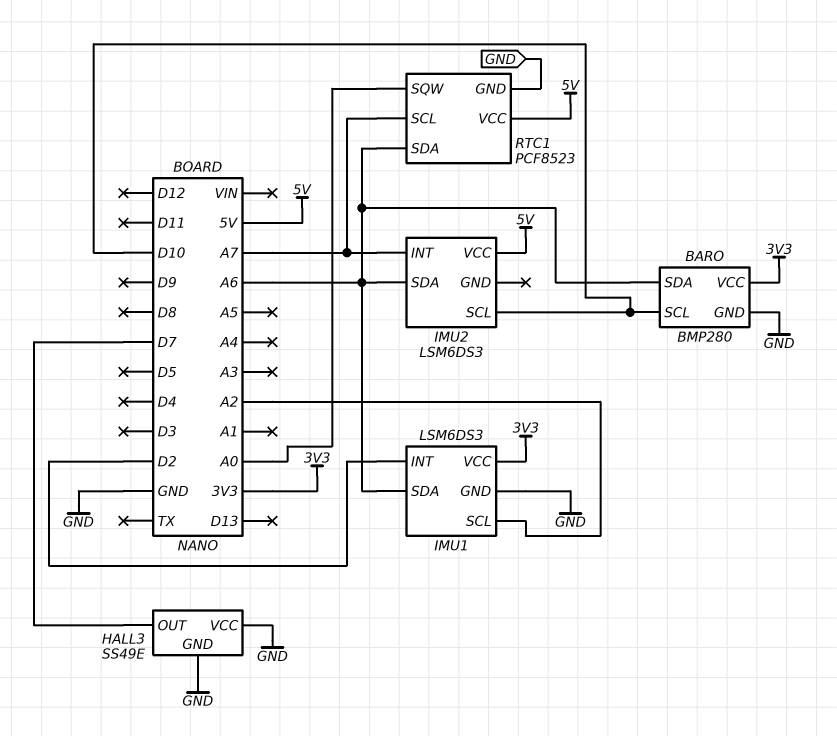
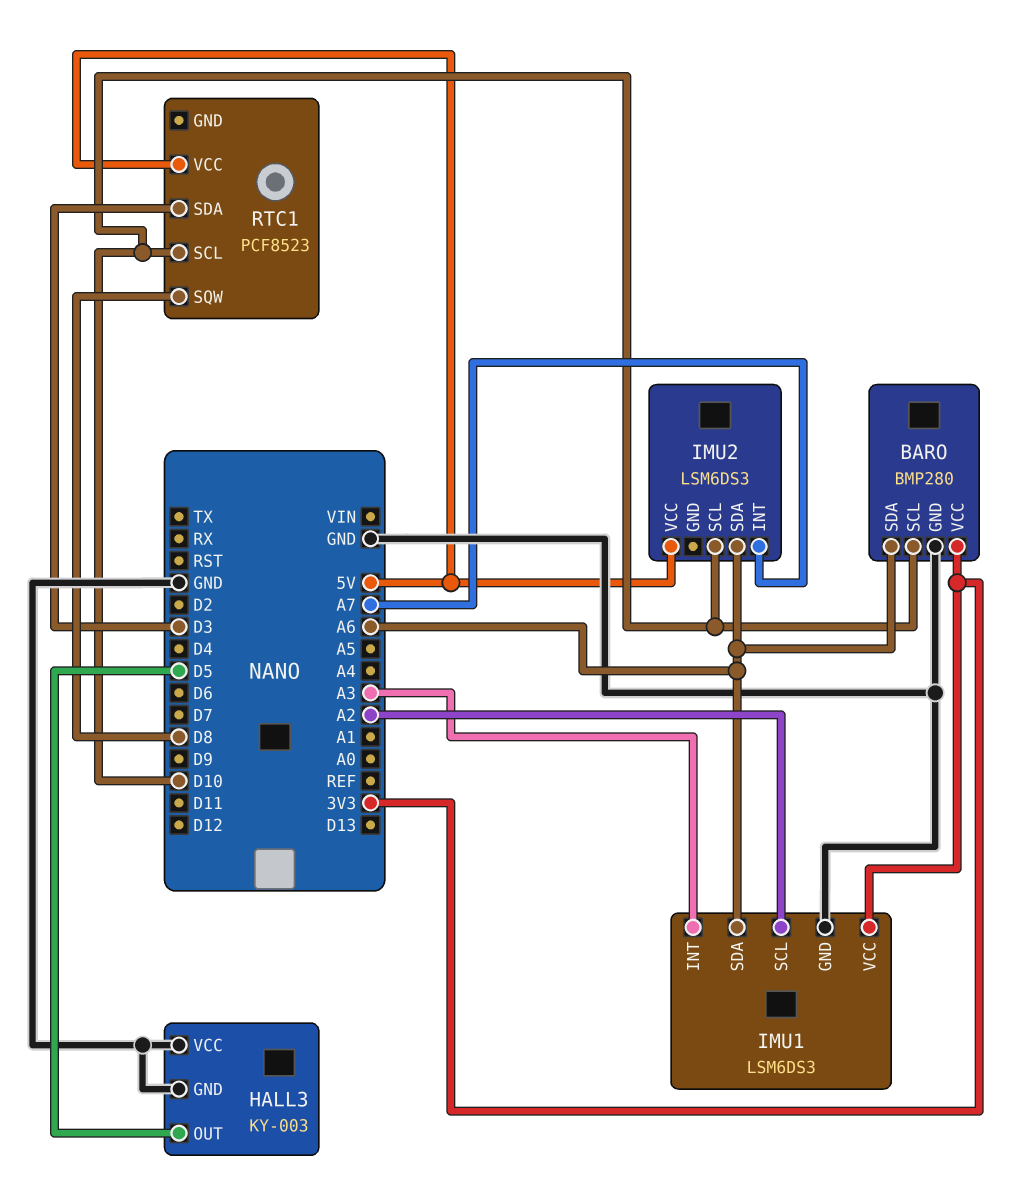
HALL3: SS49E -> KY-003
HALL3 pin OUT: D7 -> D5
IMU1 pin INT: D2 -> A3
RTC1 pin GND: GND -> none
RTC1 pin SCL: A7 -> D10
RTC1 pin SDA: A6 -> D3
RTC1 pin SQW: A0 -> D8

